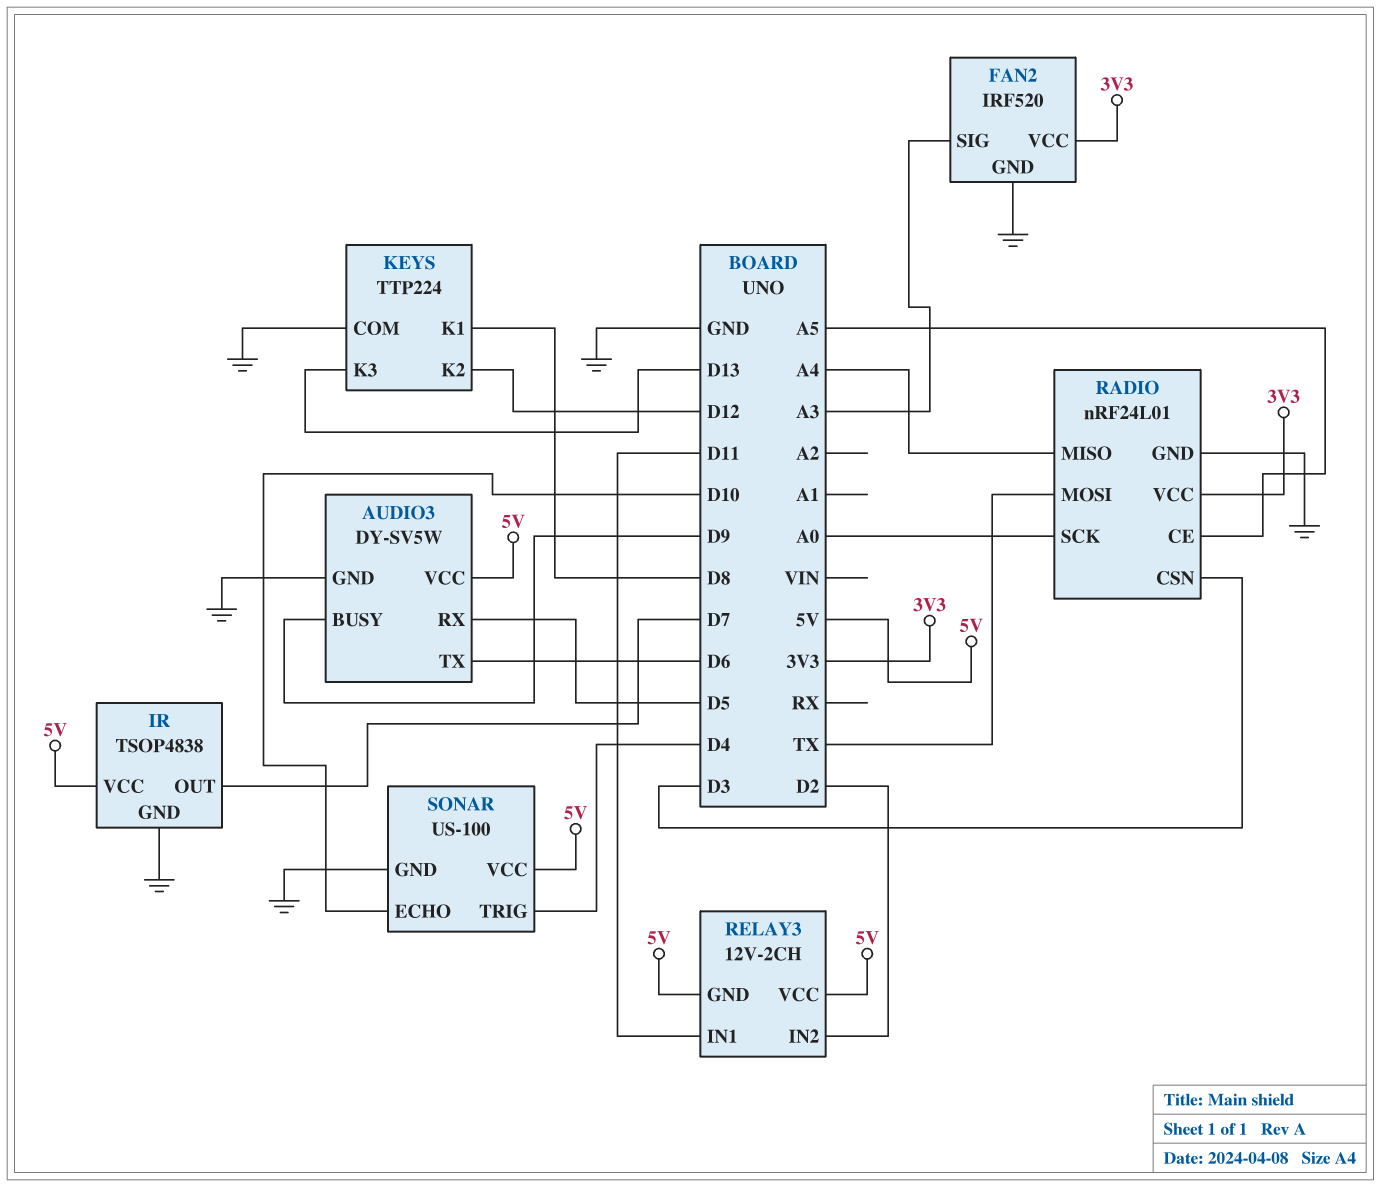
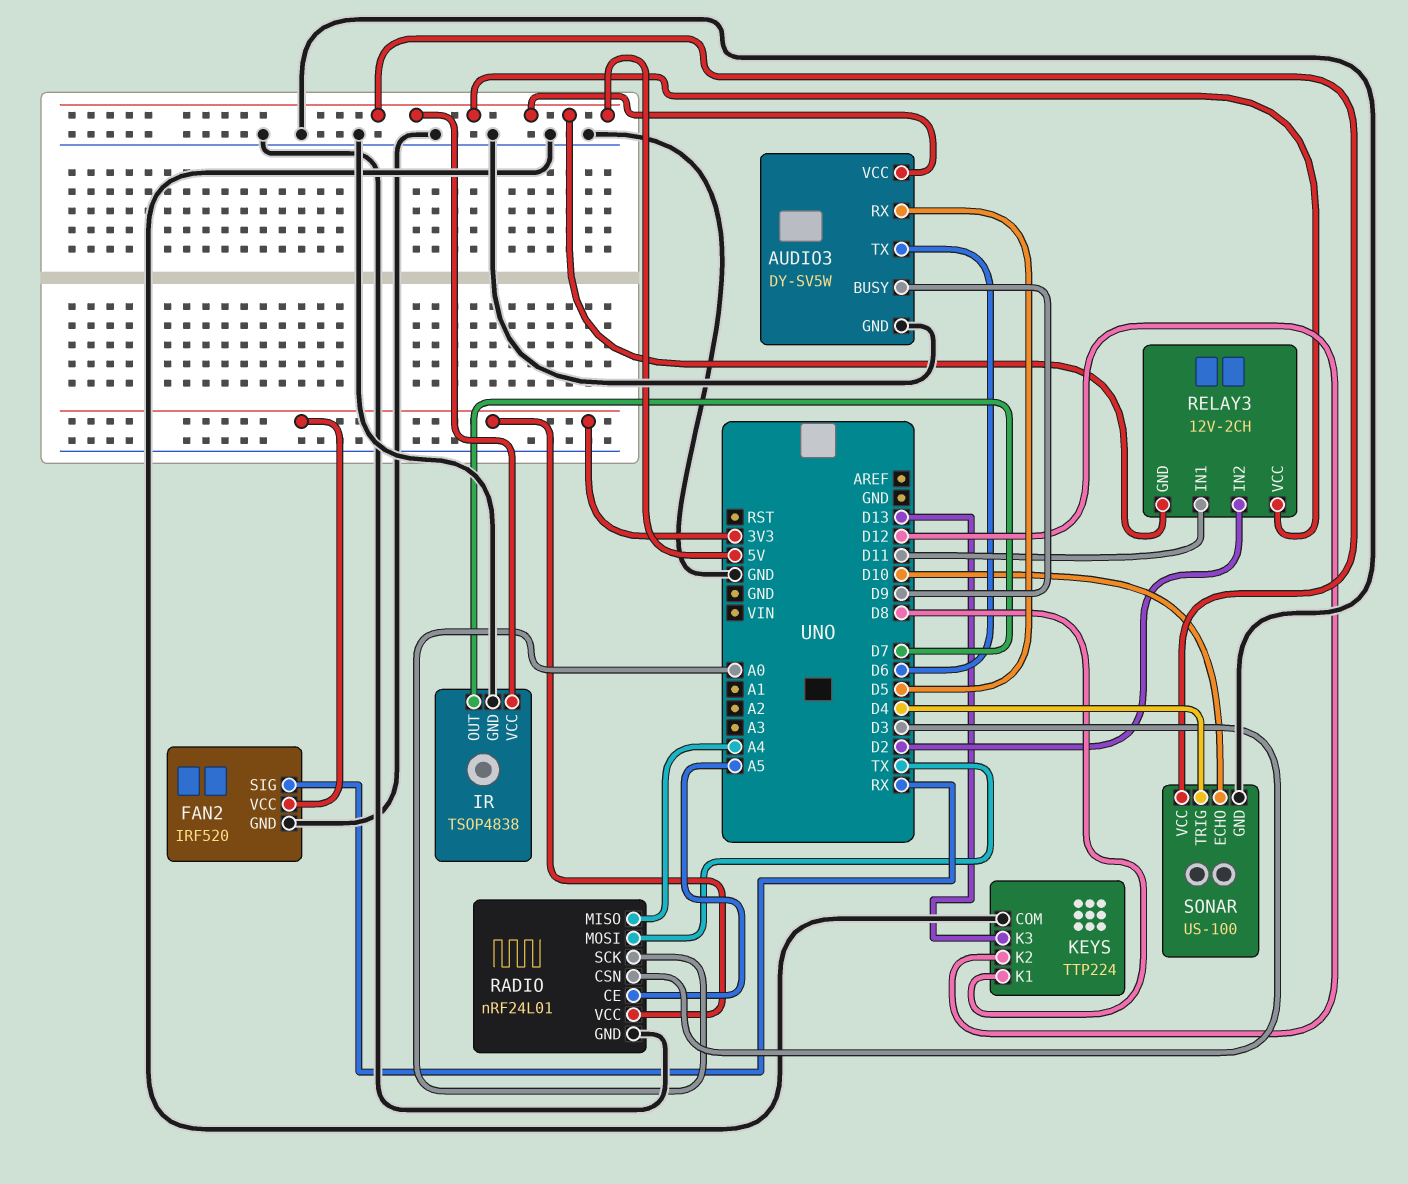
FAN2 pin SIG: A3 -> RX

